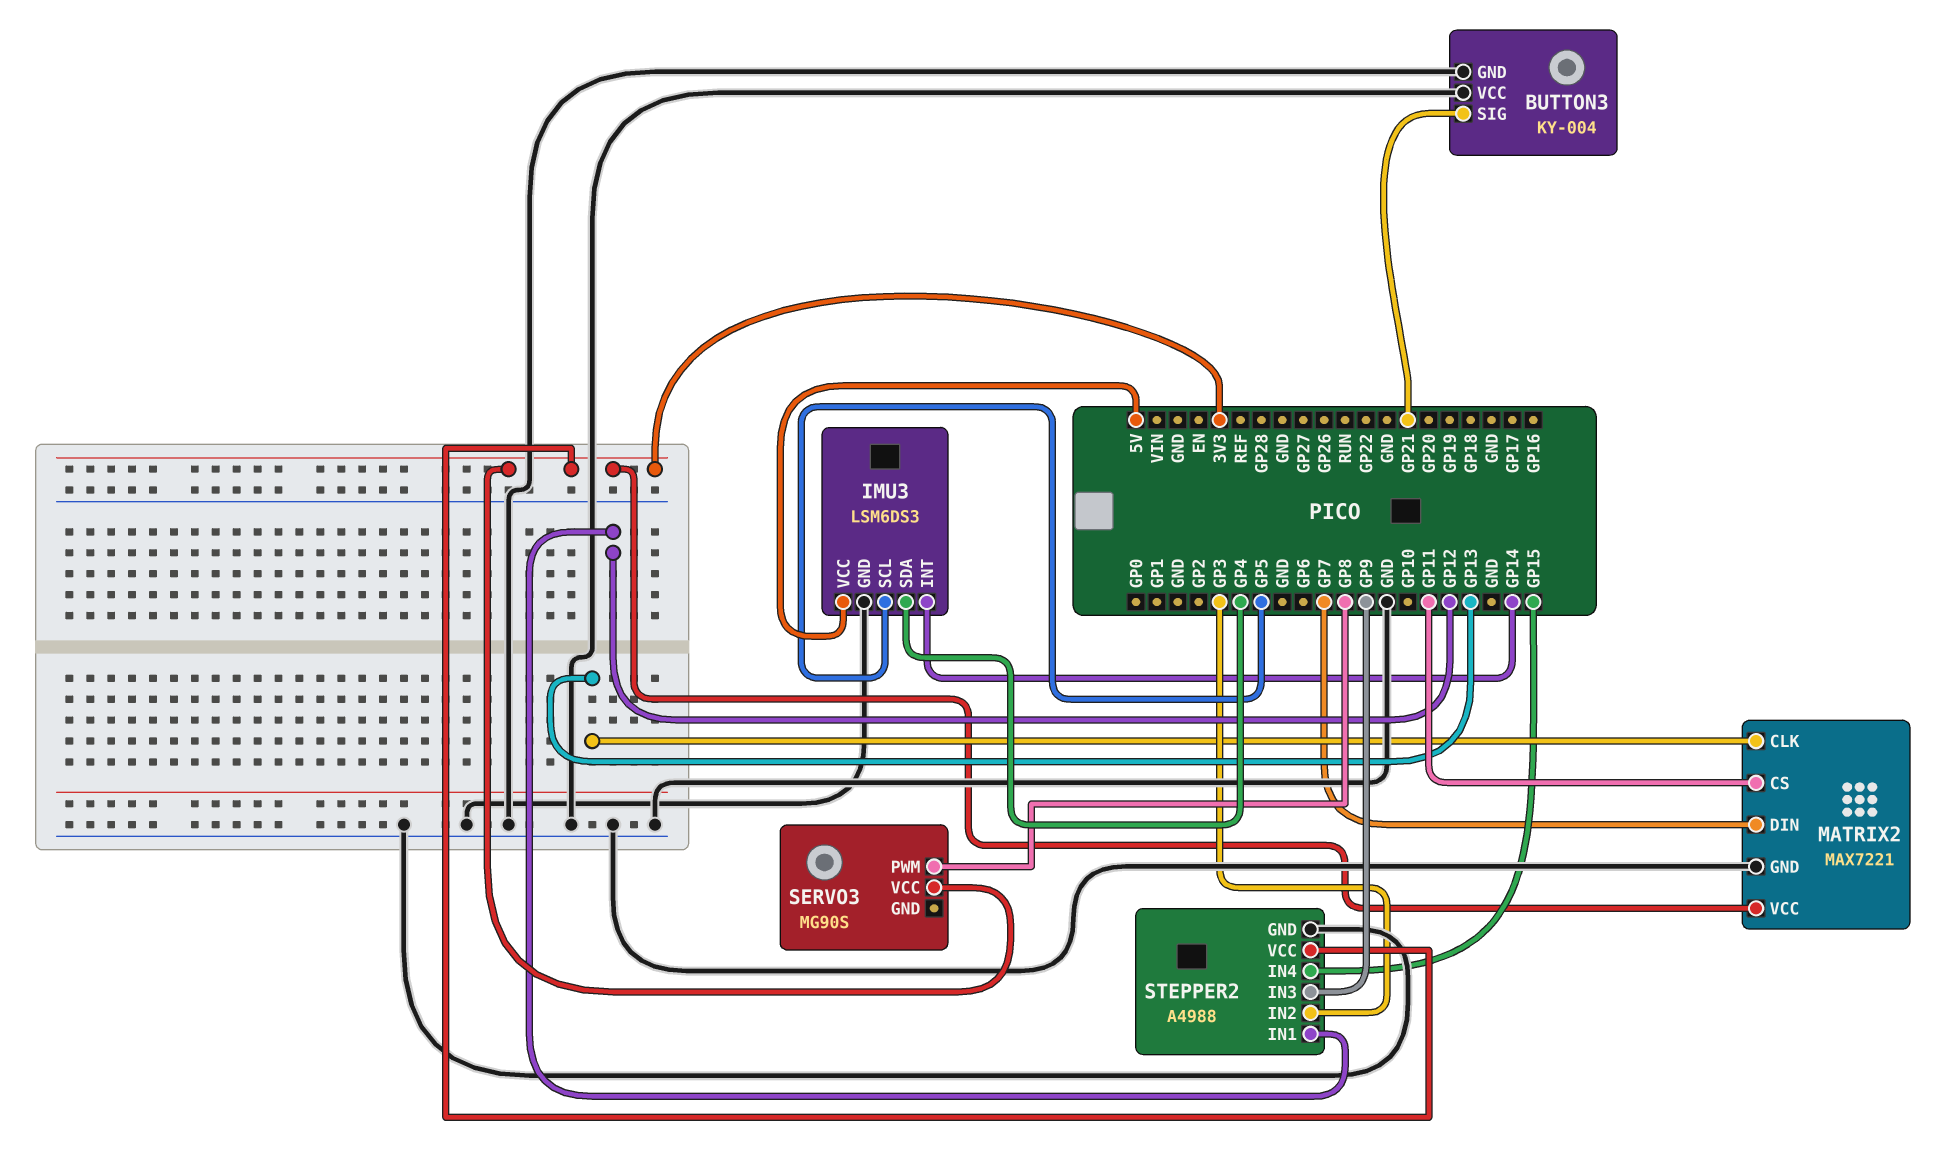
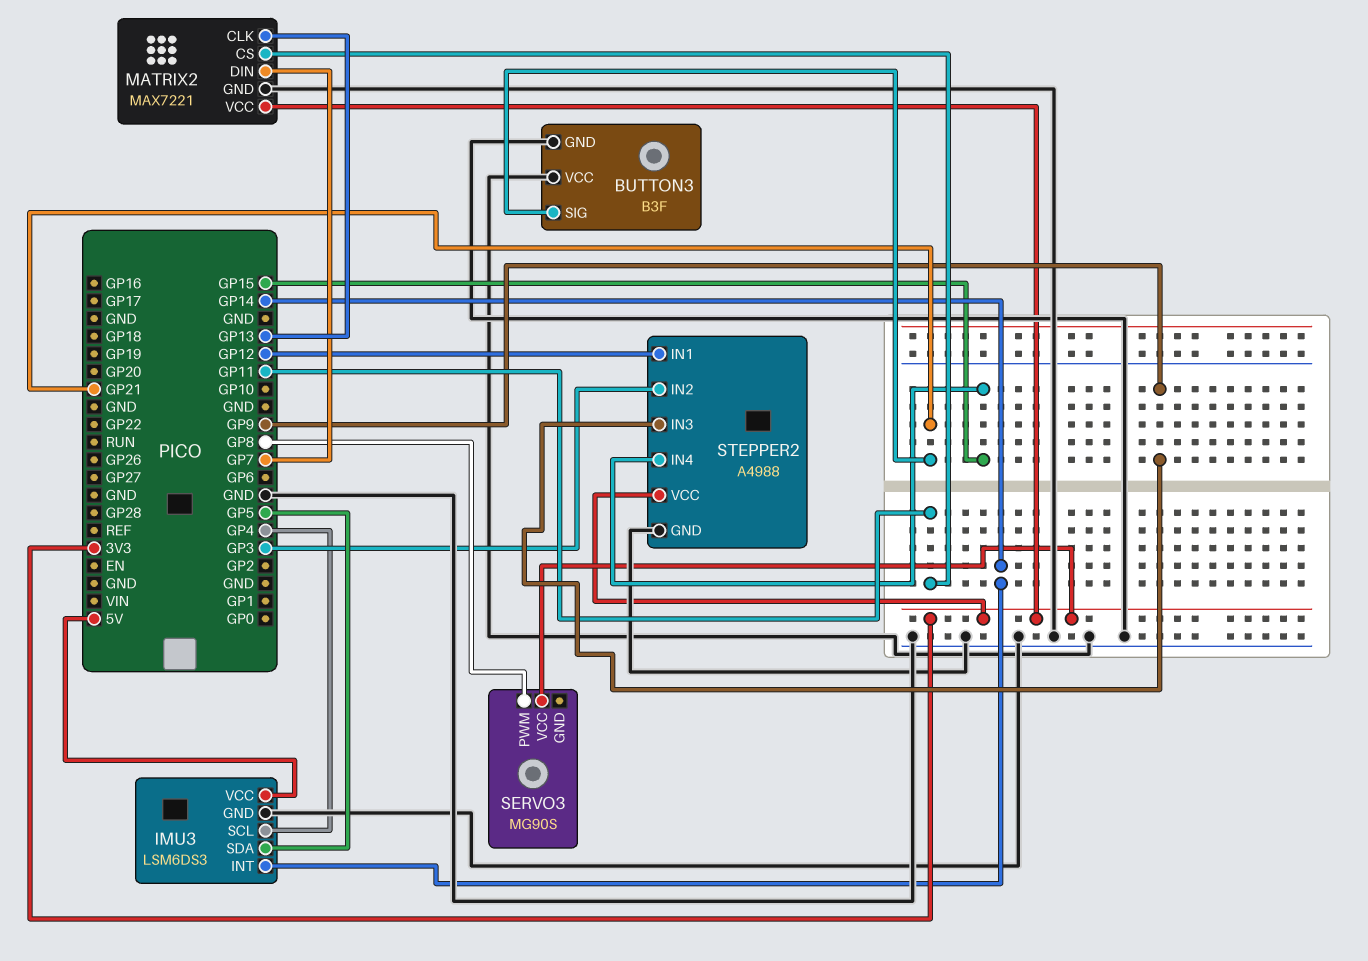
BUTTON3: KY-004 -> B3F
IMU3 pin SCL: GP5 -> GP4
IMU3 pin SDA: GP4 -> GP5

